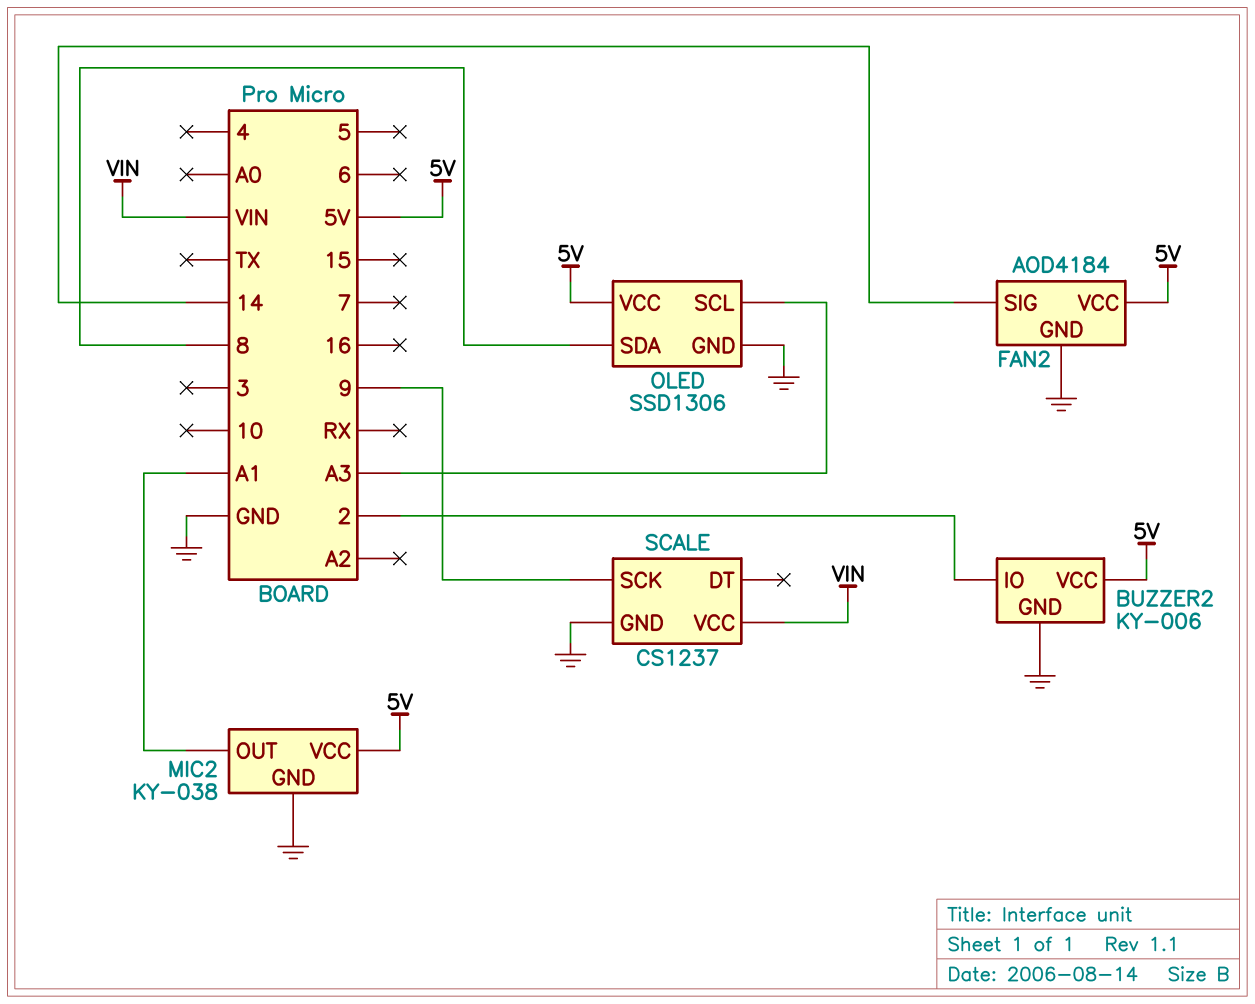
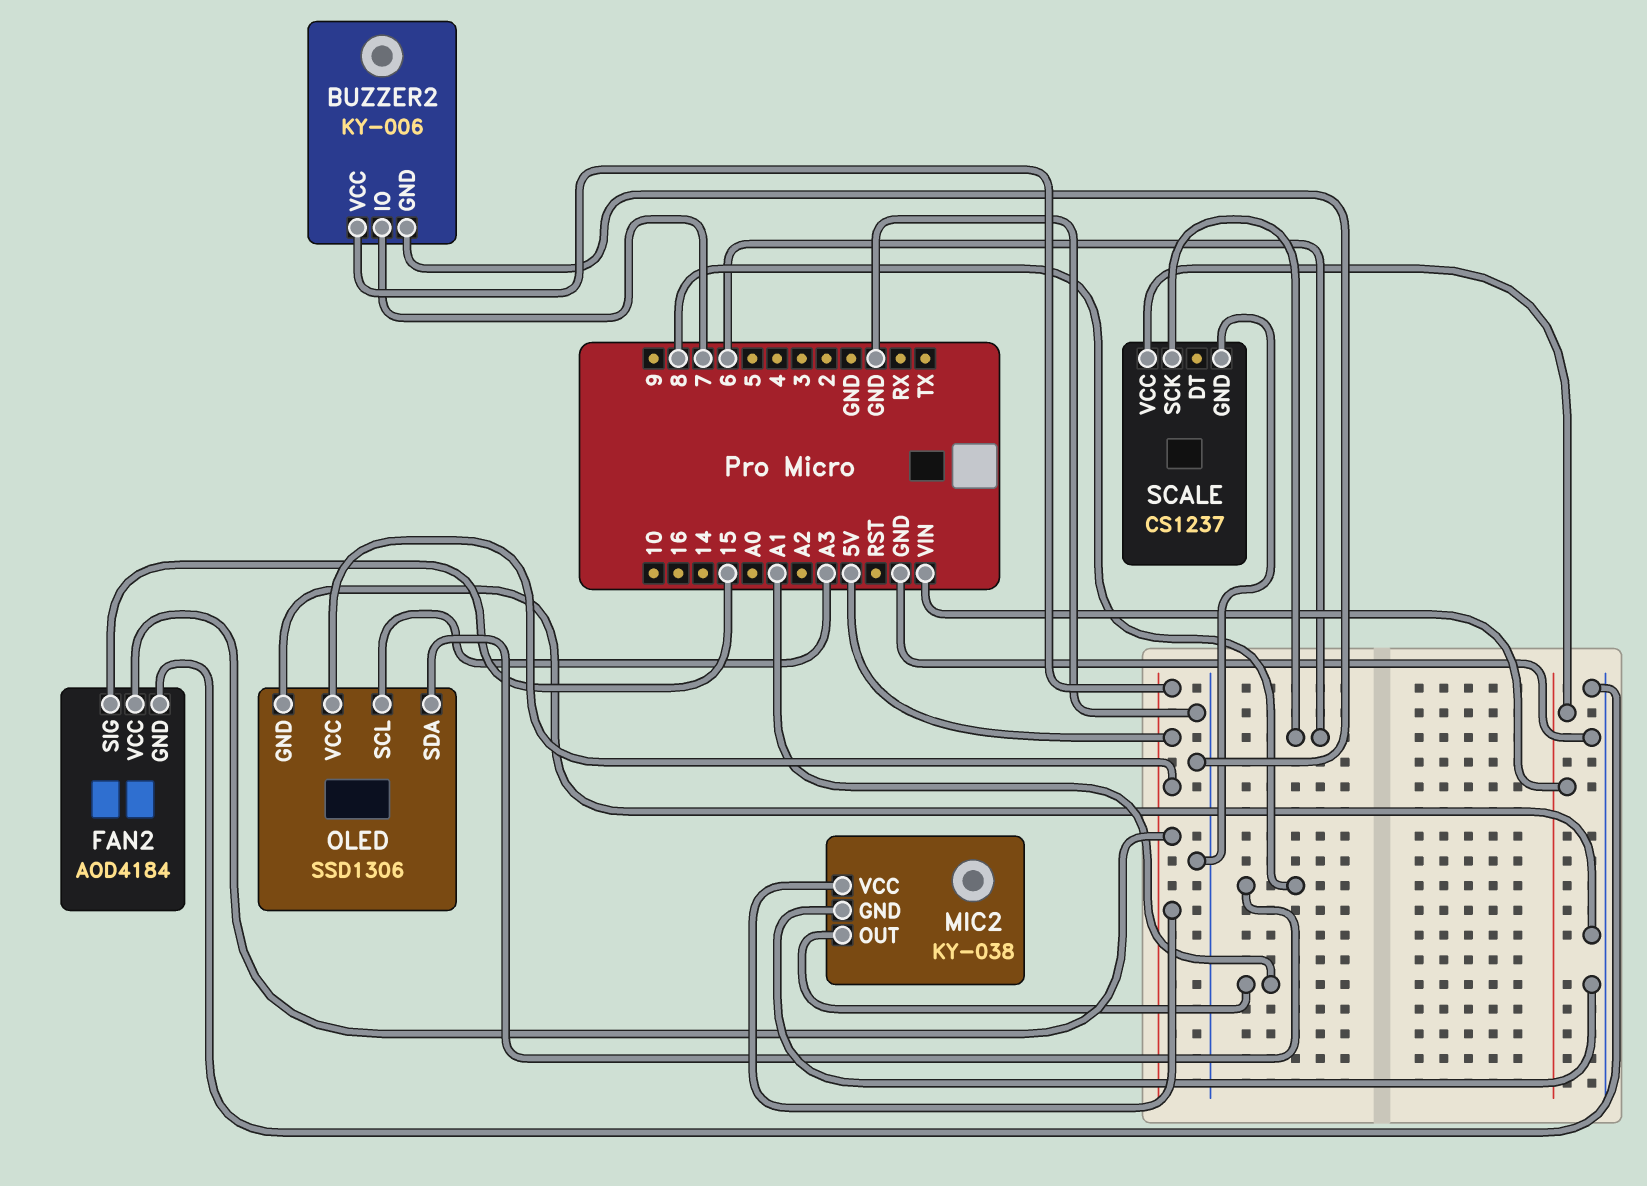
BUZZER2 pin IO: 2 -> 7
FAN2 pin SIG: 14 -> 15
SCALE pin SCK: 9 -> 6

